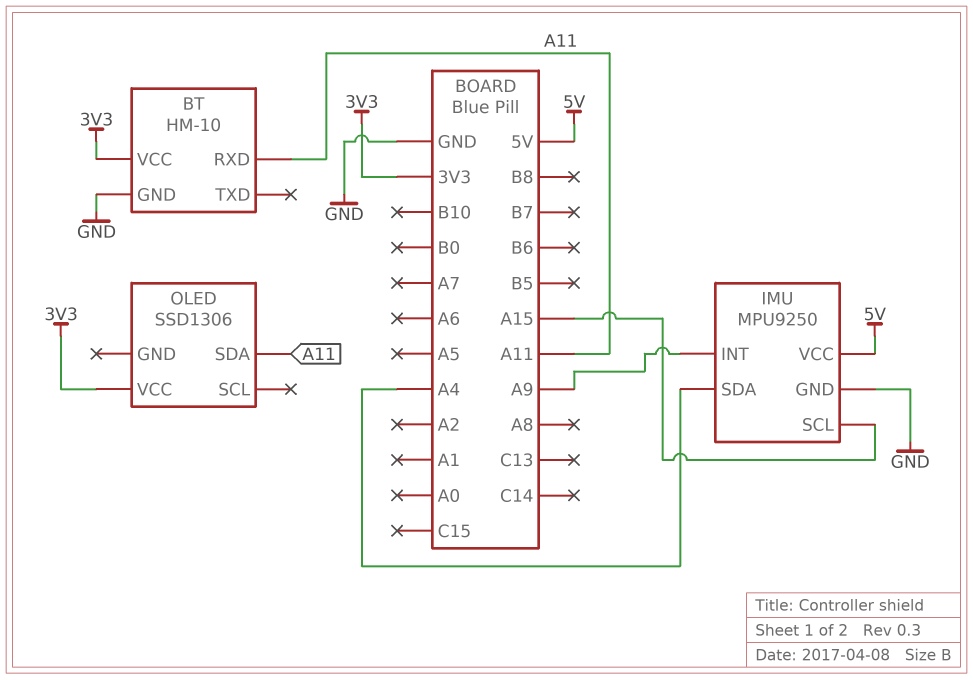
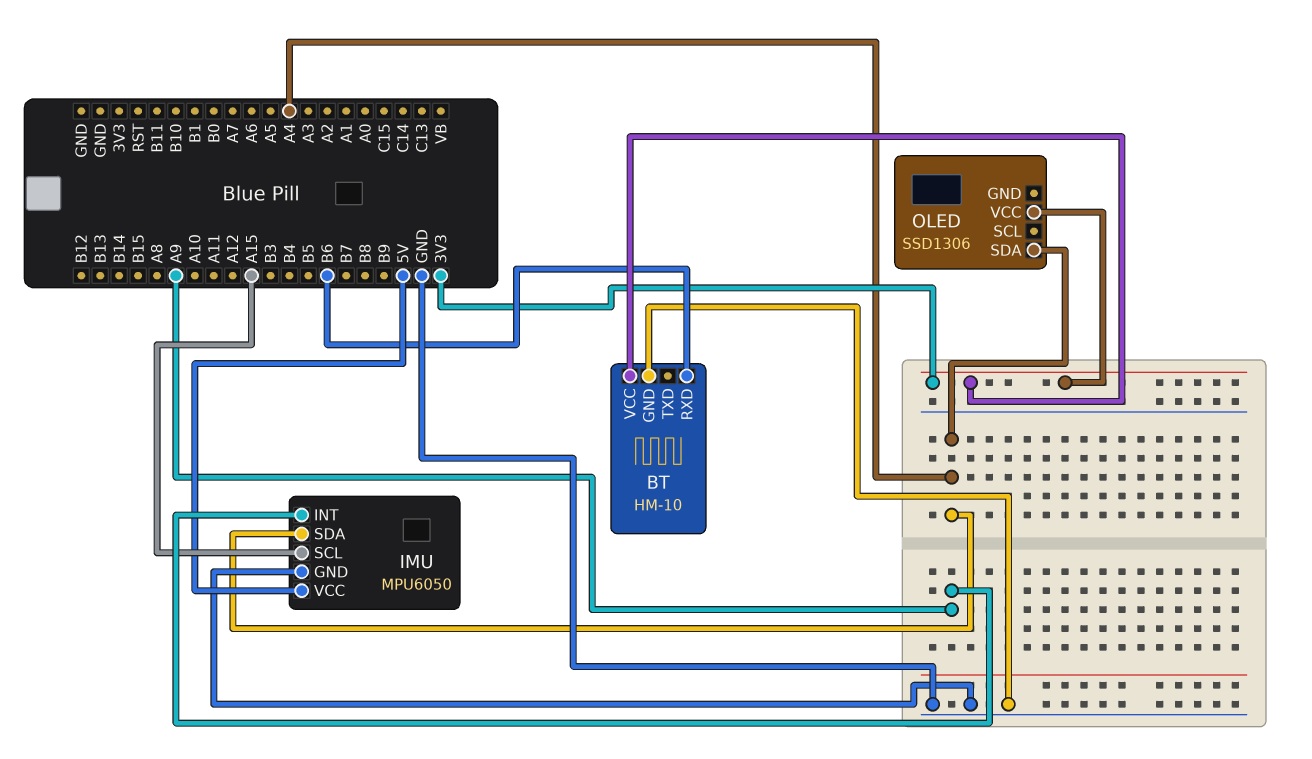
BT pin RXD: A11 -> B6
IMU: MPU9250 -> MPU6050
OLED pin SDA: A11 -> A4

